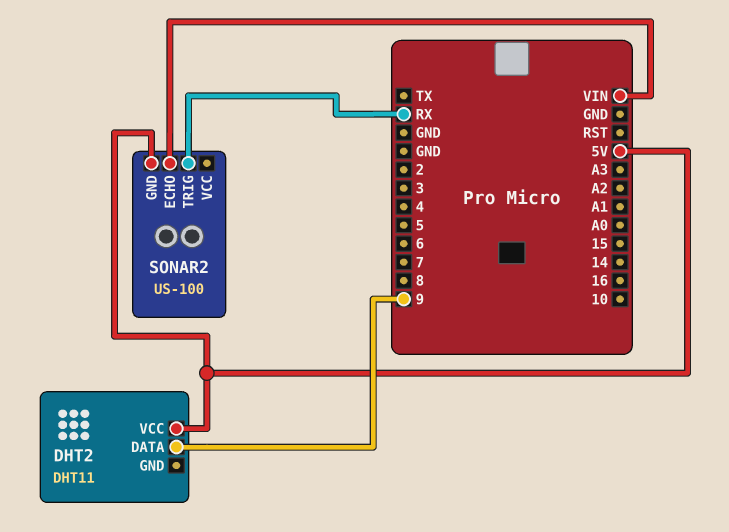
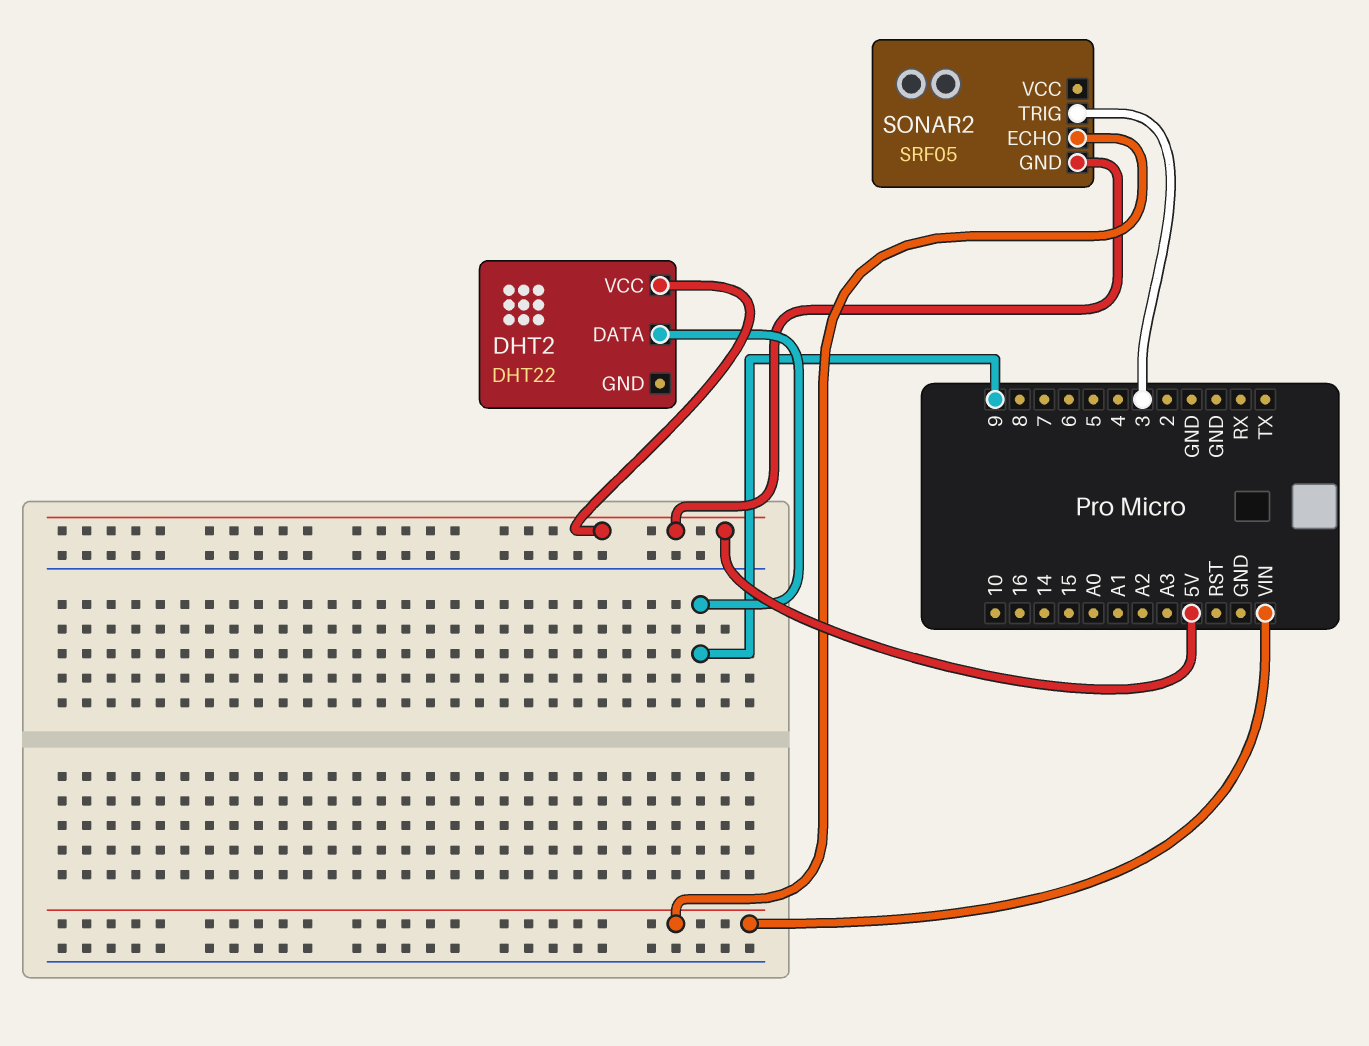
DHT2: DHT11 -> DHT22
SONAR2: US-100 -> SRF05
SONAR2 pin TRIG: RX -> 3

